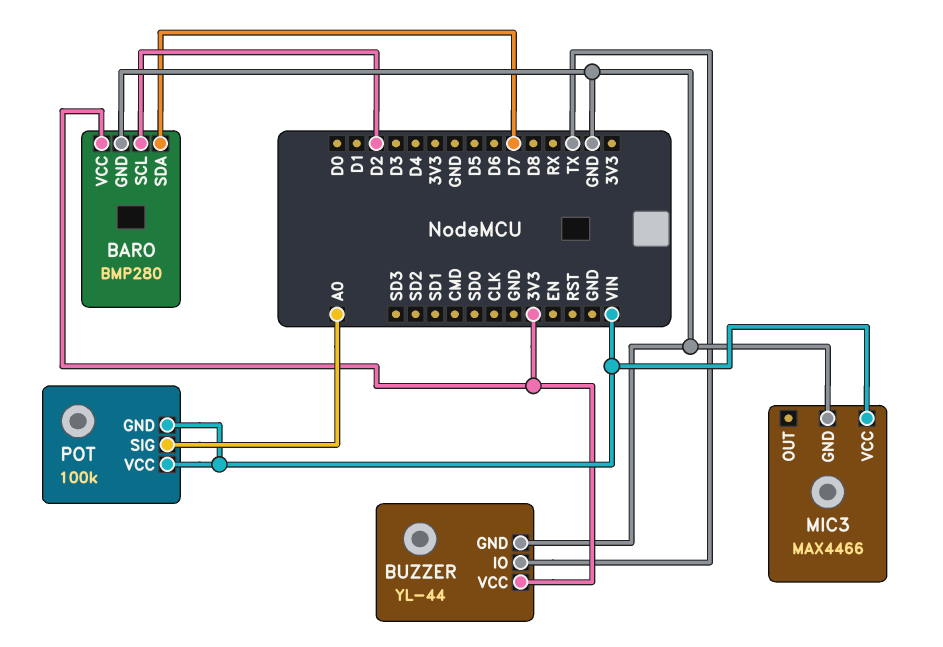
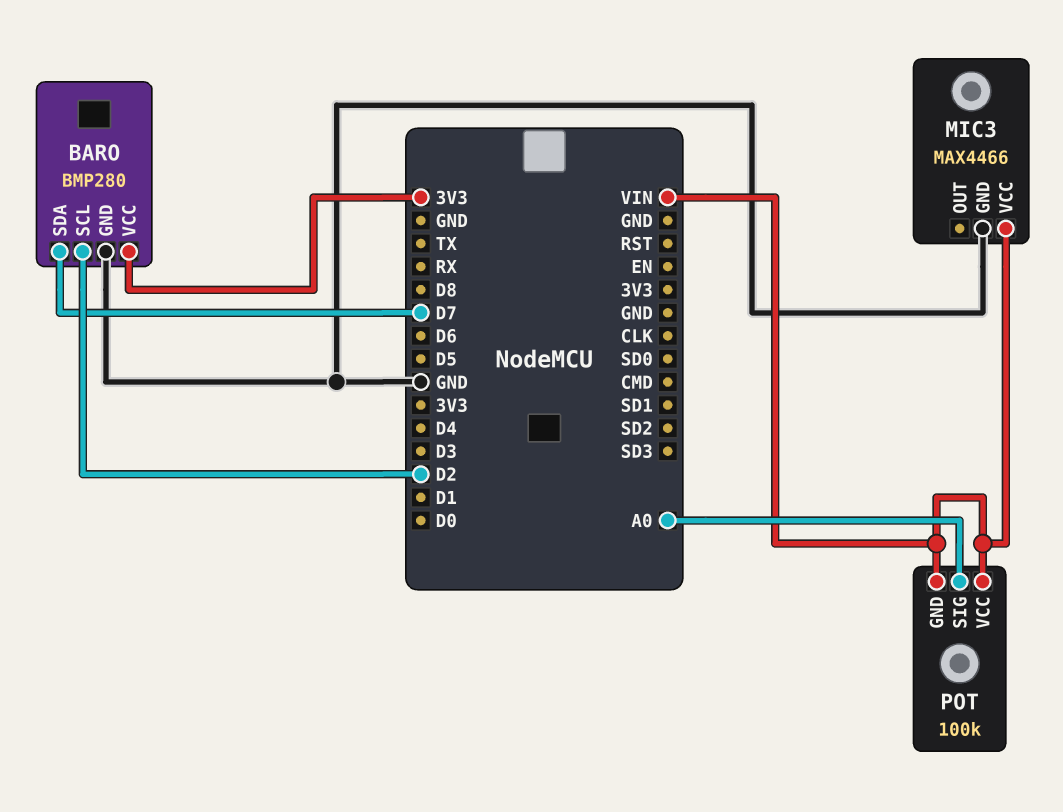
BUZZER: YL-44 -> none
BUZZER pin GND: GND -> none
BUZZER pin IO: TX -> none
BUZZER pin VCC: 3V3 -> none

